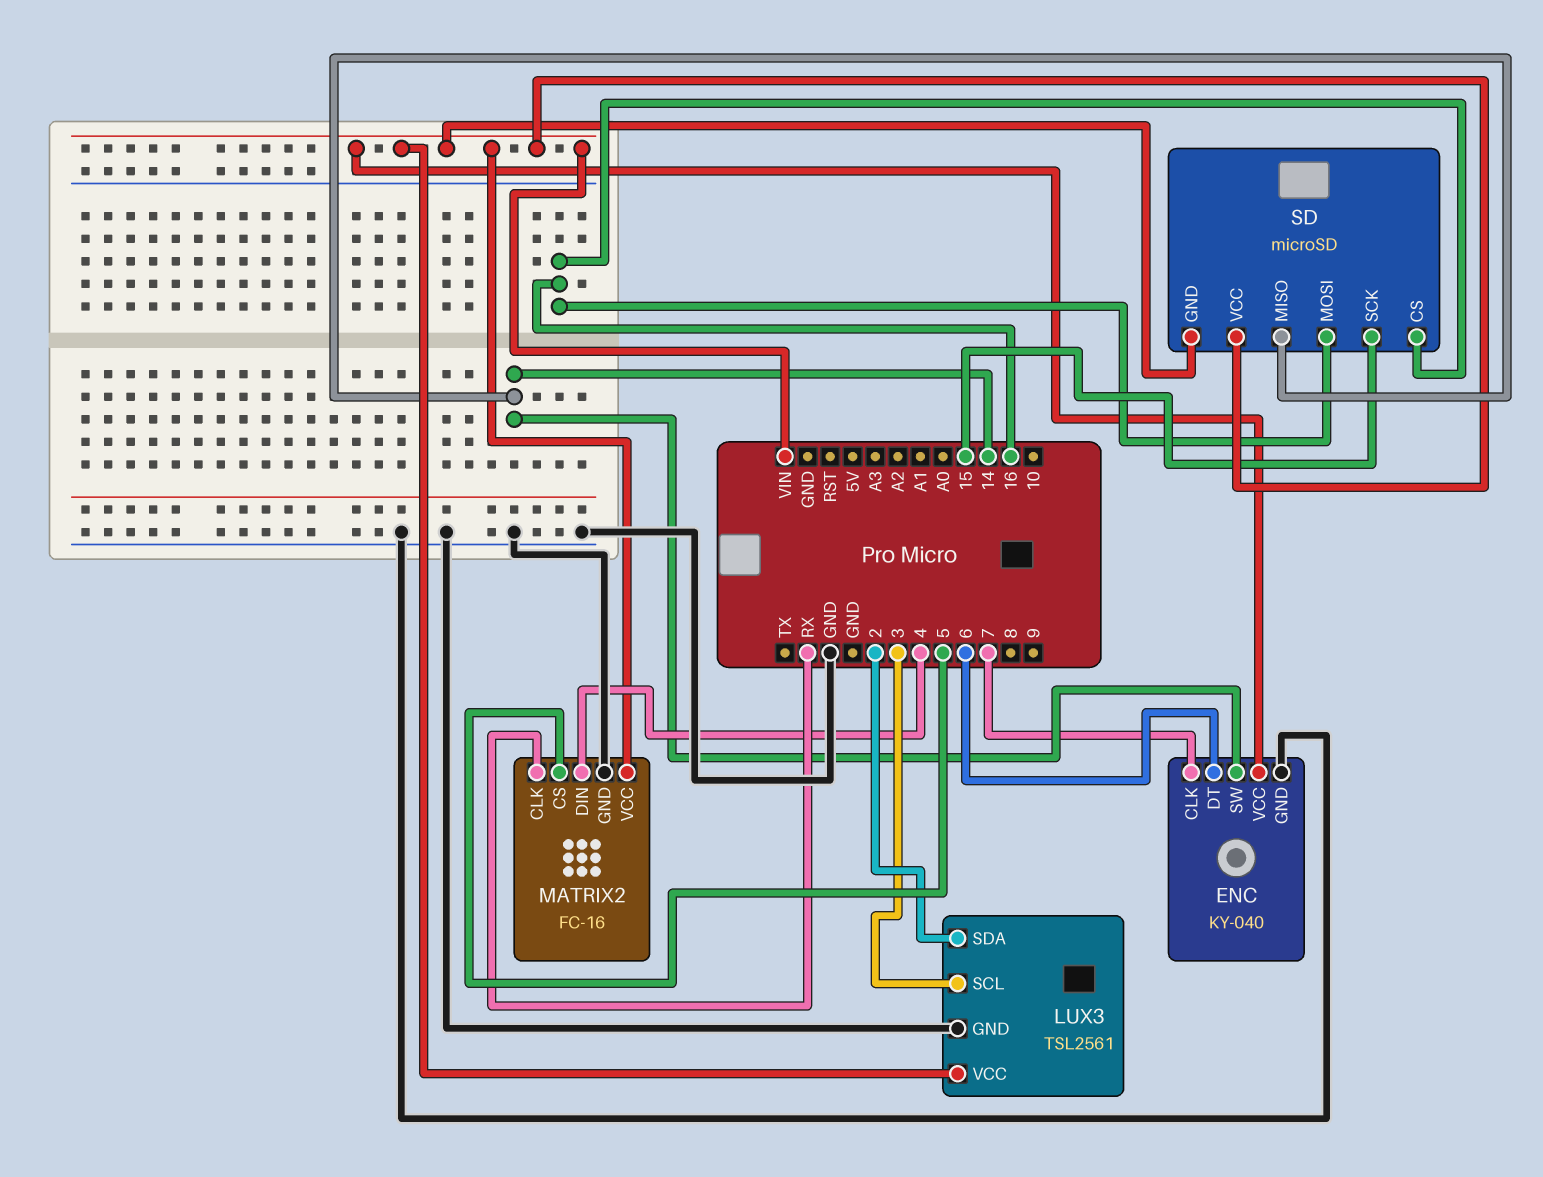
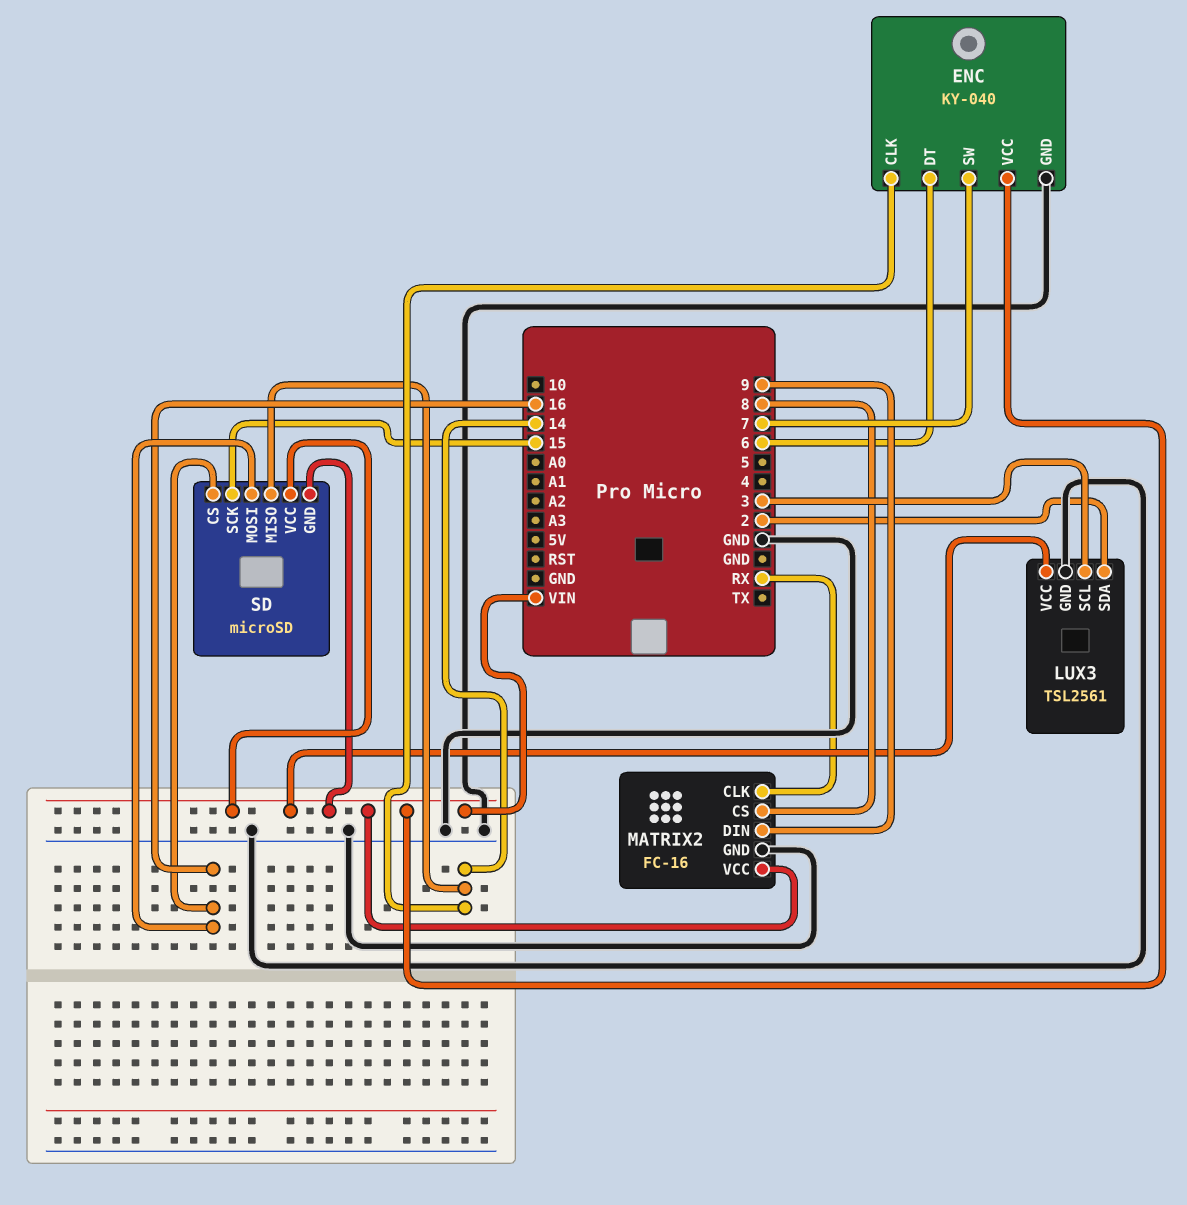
ENC pin CLK: 7 -> 14
ENC pin SW: 14 -> 7
MATRIX2 pin CS: 5 -> 8
MATRIX2 pin DIN: 4 -> 9

